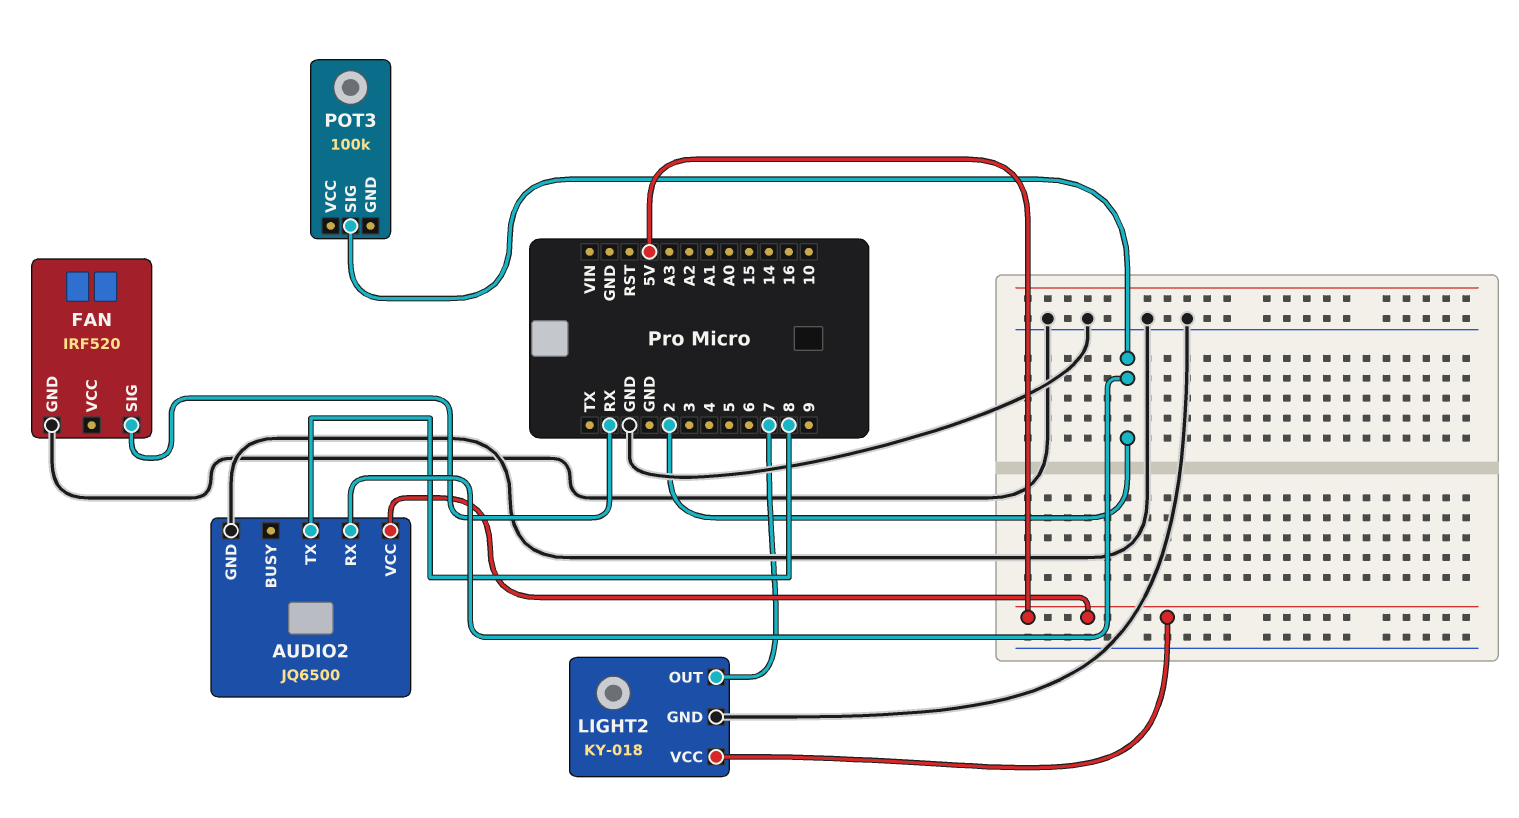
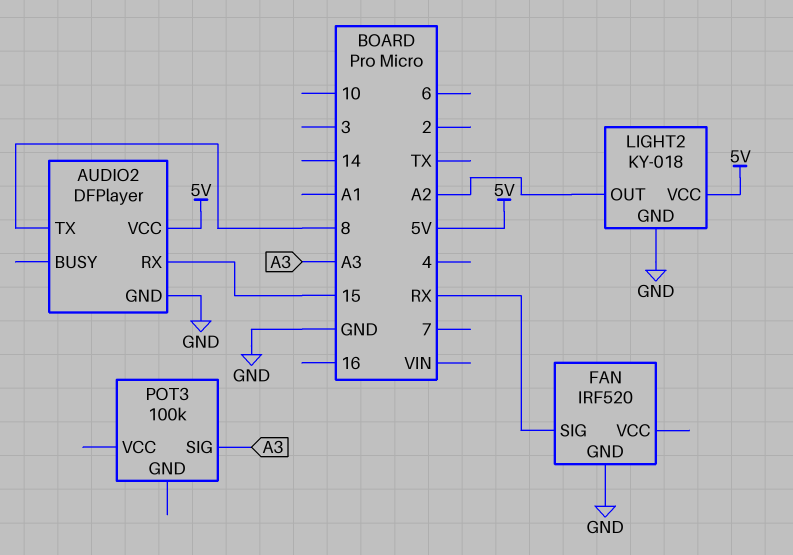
AUDIO2: JQ6500 -> DFPlayer
AUDIO2 pin RX: 2 -> 15
LIGHT2 pin OUT: 7 -> A2
POT3 pin SIG: 2 -> A3

